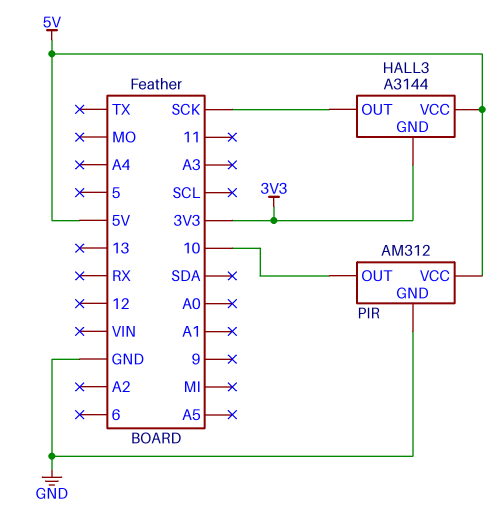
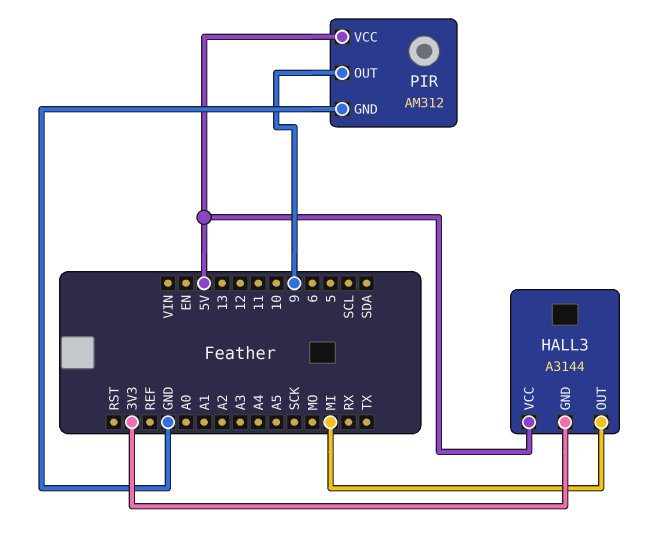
HALL3 pin OUT: SCK -> MI
PIR pin OUT: 10 -> 9

